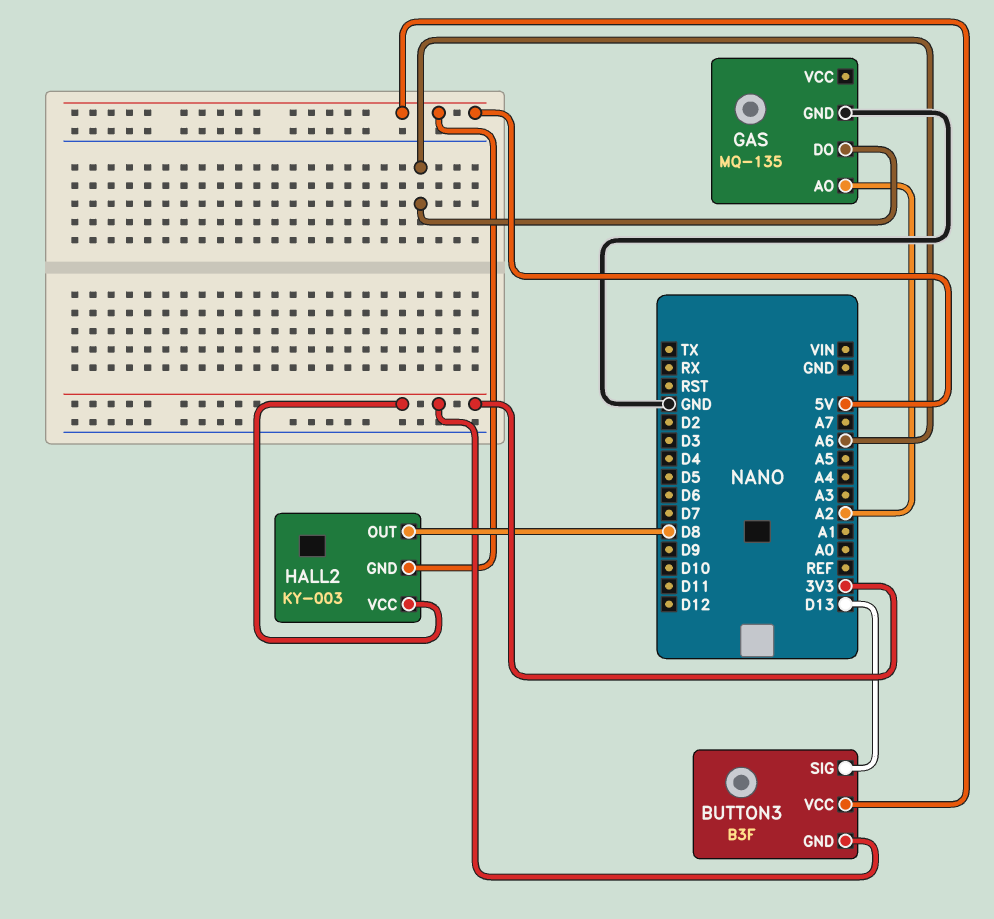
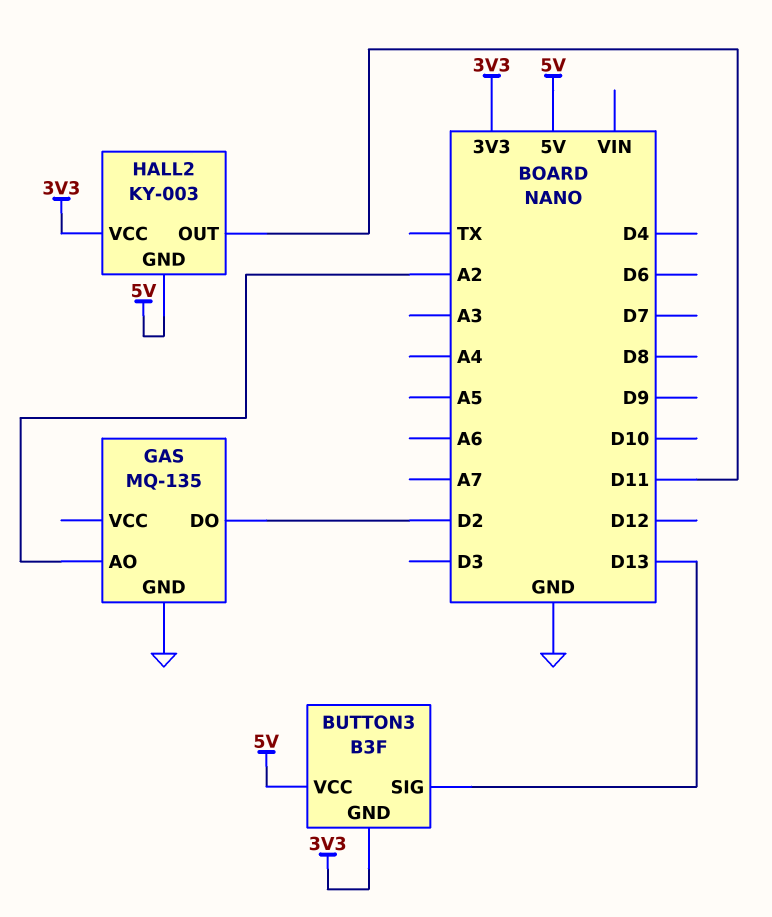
GAS pin DO: A6 -> D2
HALL2 pin OUT: D8 -> D11

